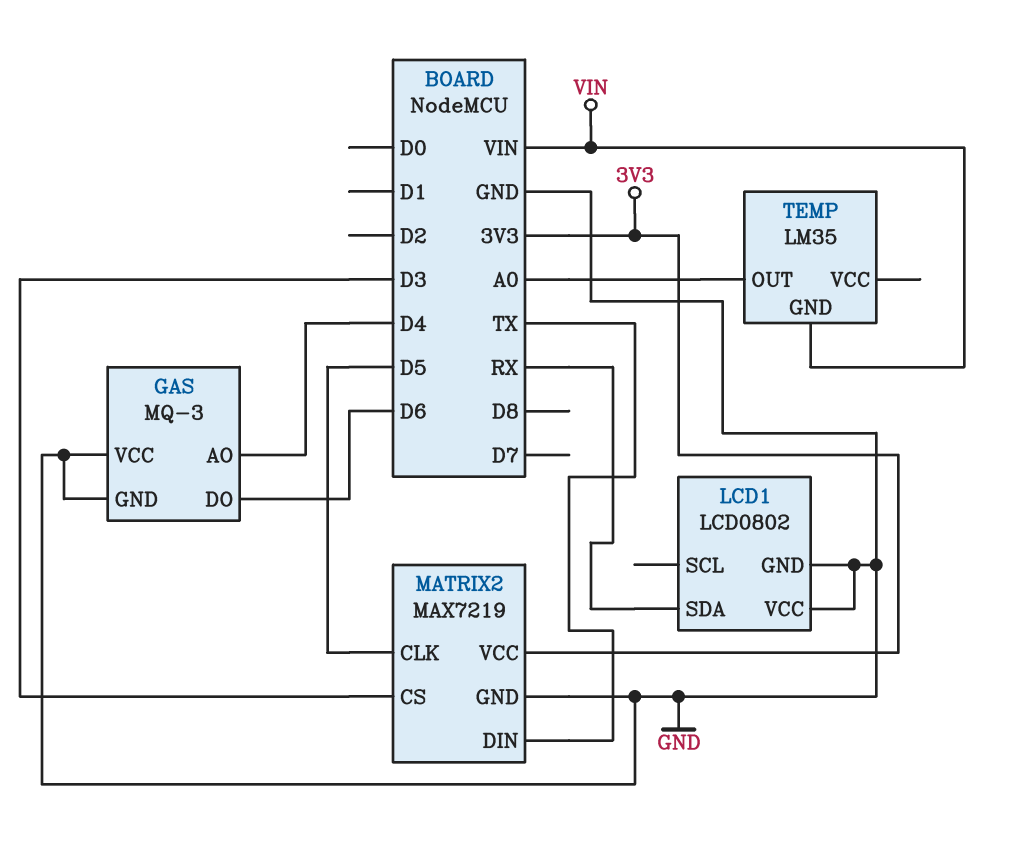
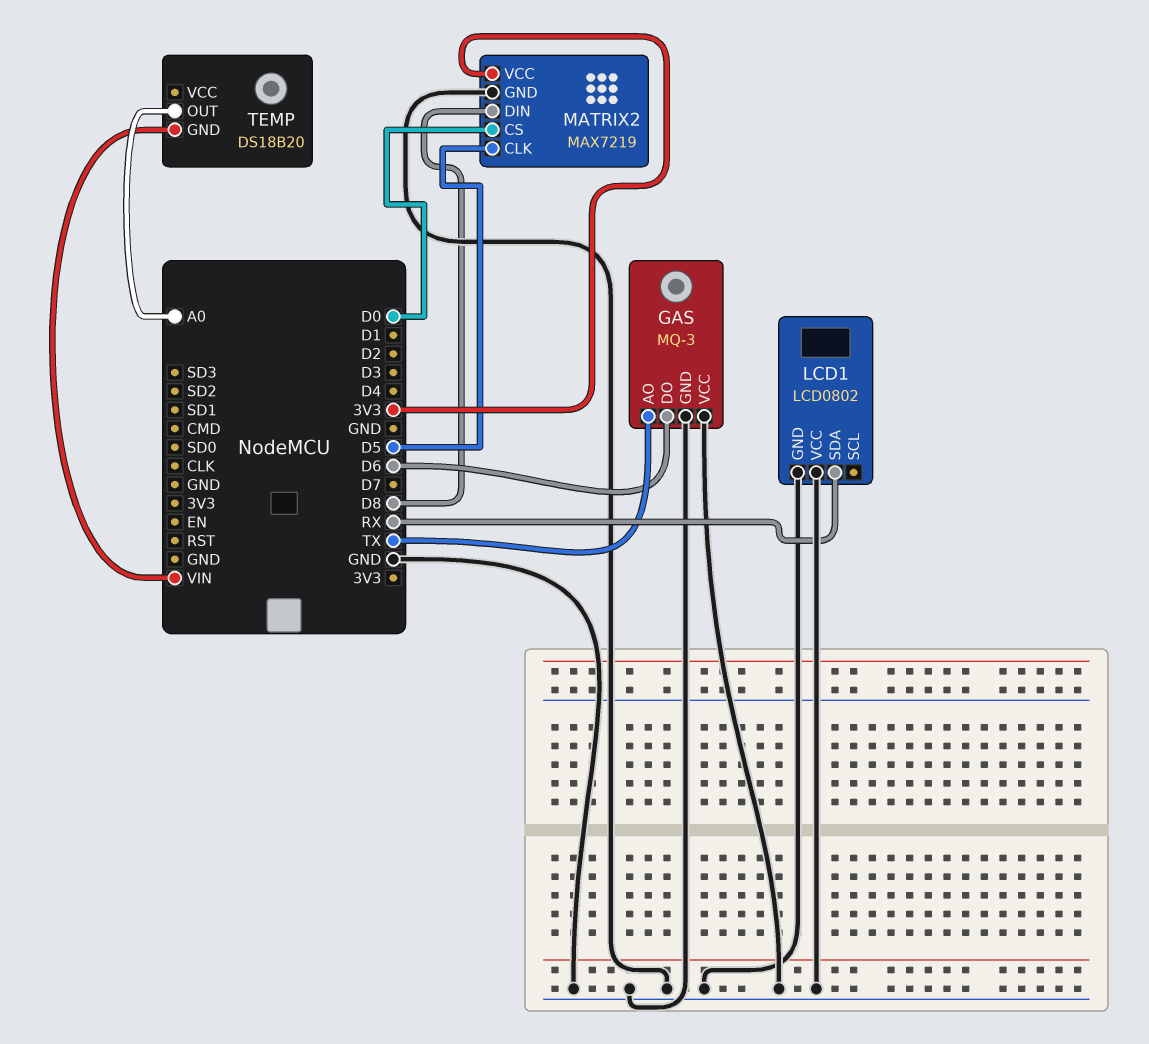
GAS pin AO: D4 -> TX
MATRIX2 pin CS: D3 -> D0
MATRIX2 pin DIN: TX -> D8
TEMP: LM35 -> DS18B20

